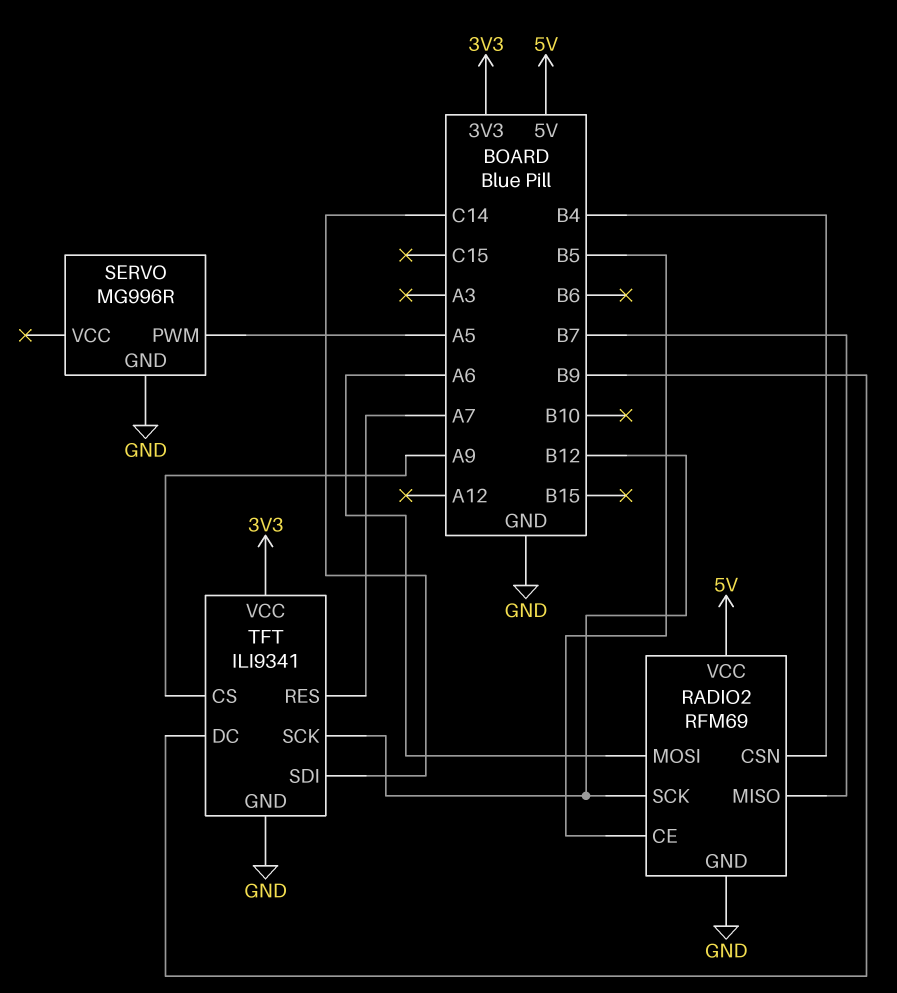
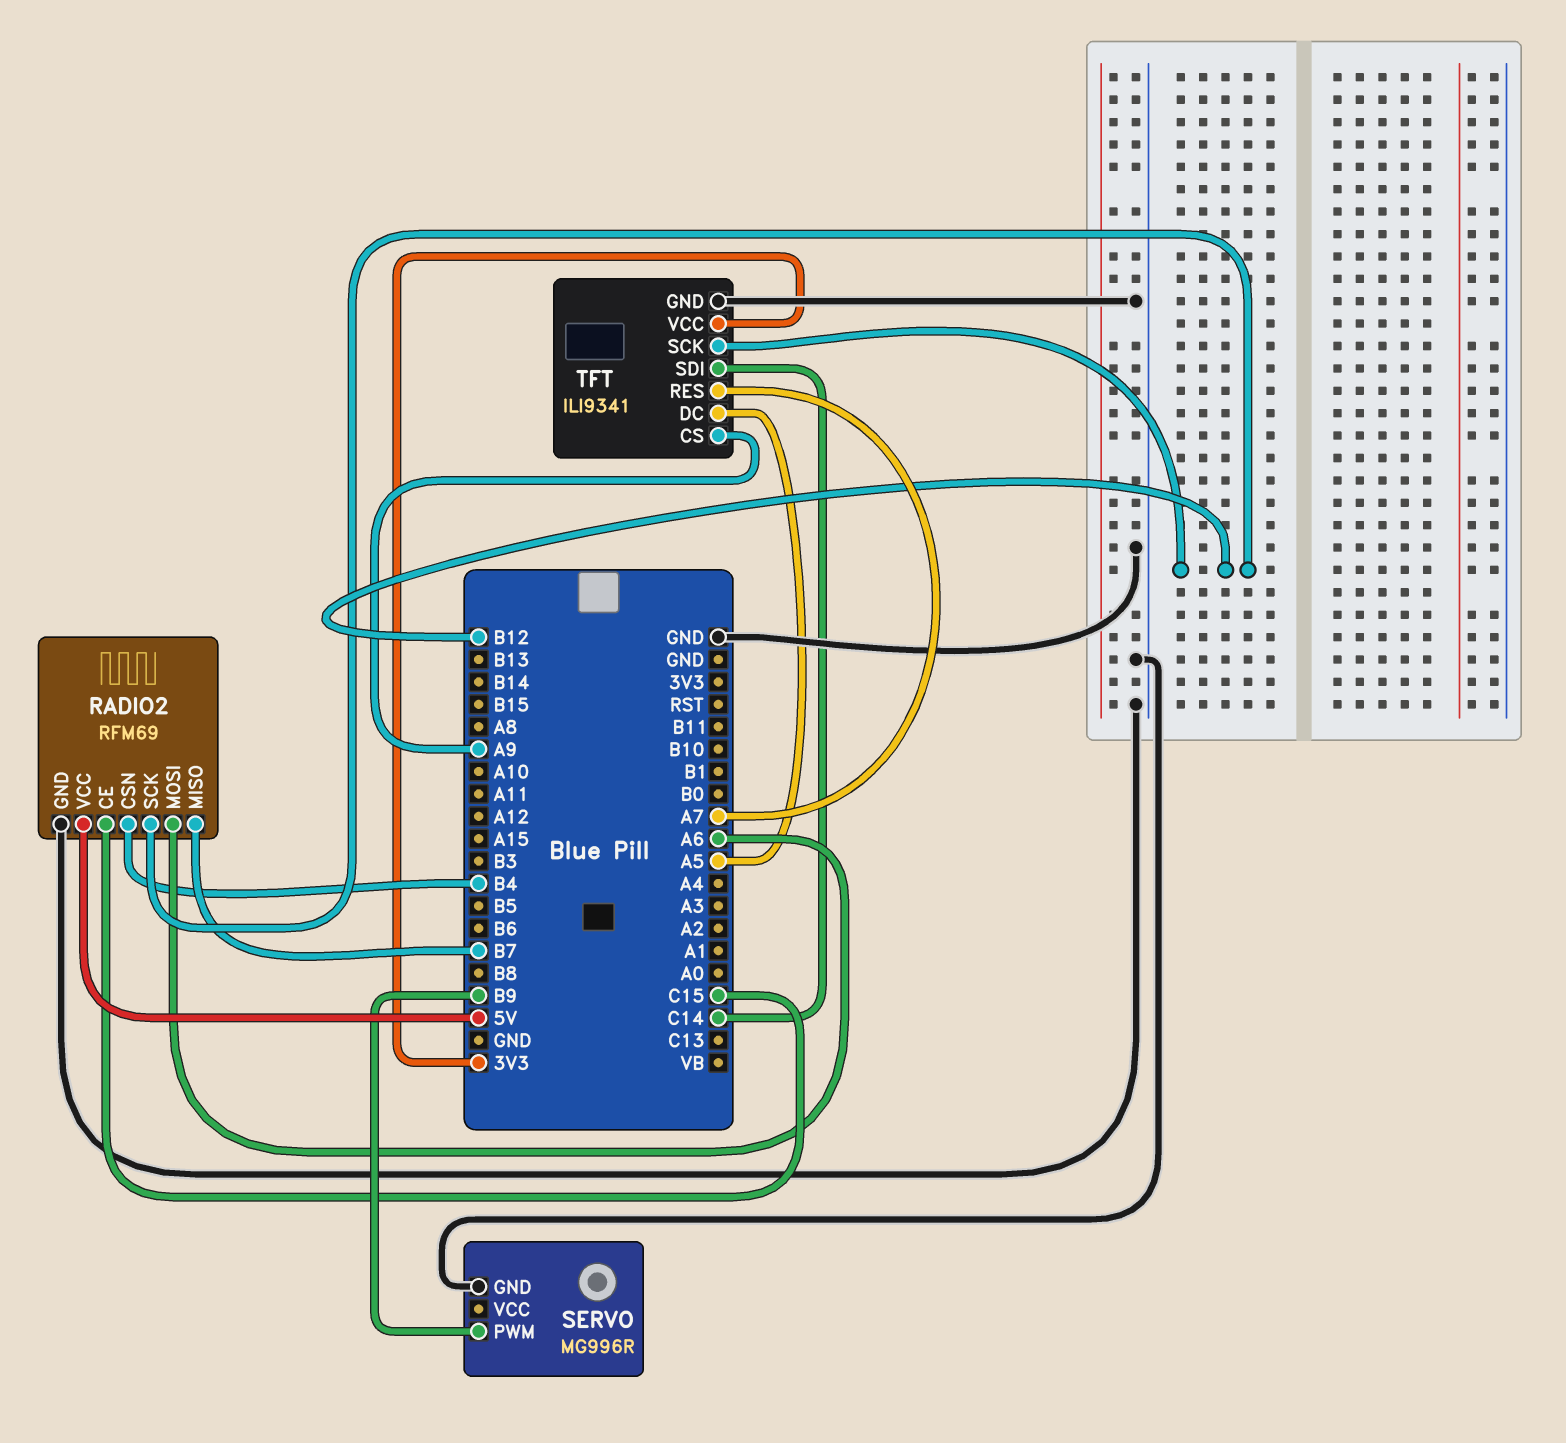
RADIO2 pin CE: B5 -> C15
SERVO pin PWM: A5 -> B9
TFT pin DC: B9 -> A5

